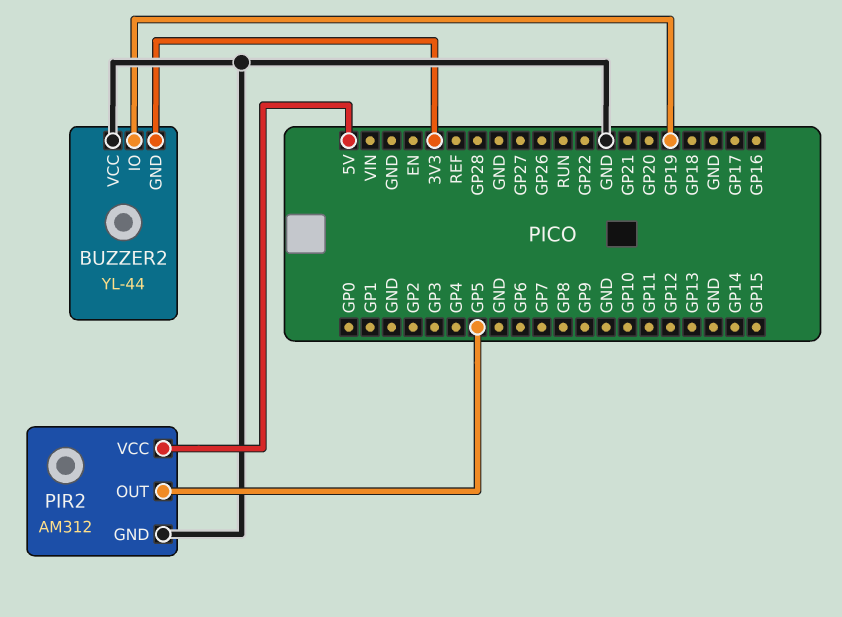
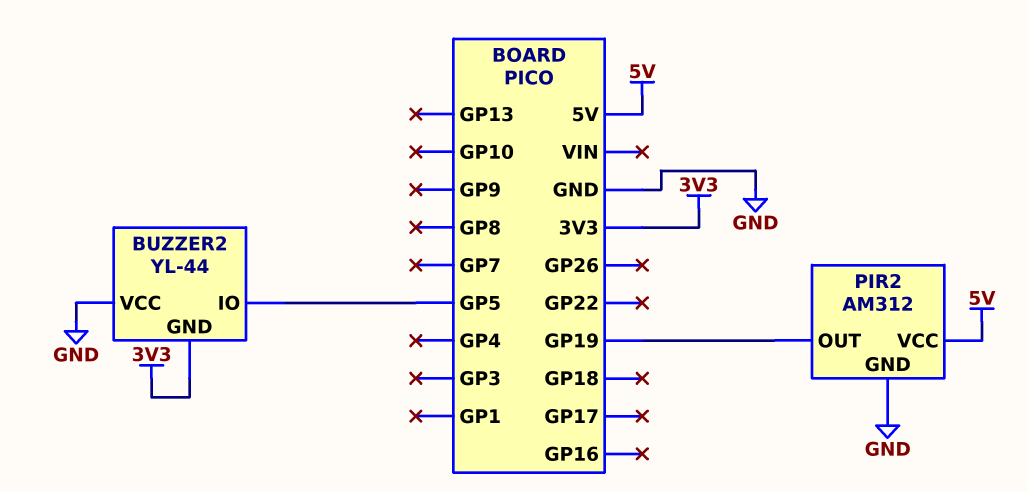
BUZZER2 pin IO: GP19 -> GP5
PIR2 pin OUT: GP5 -> GP19

